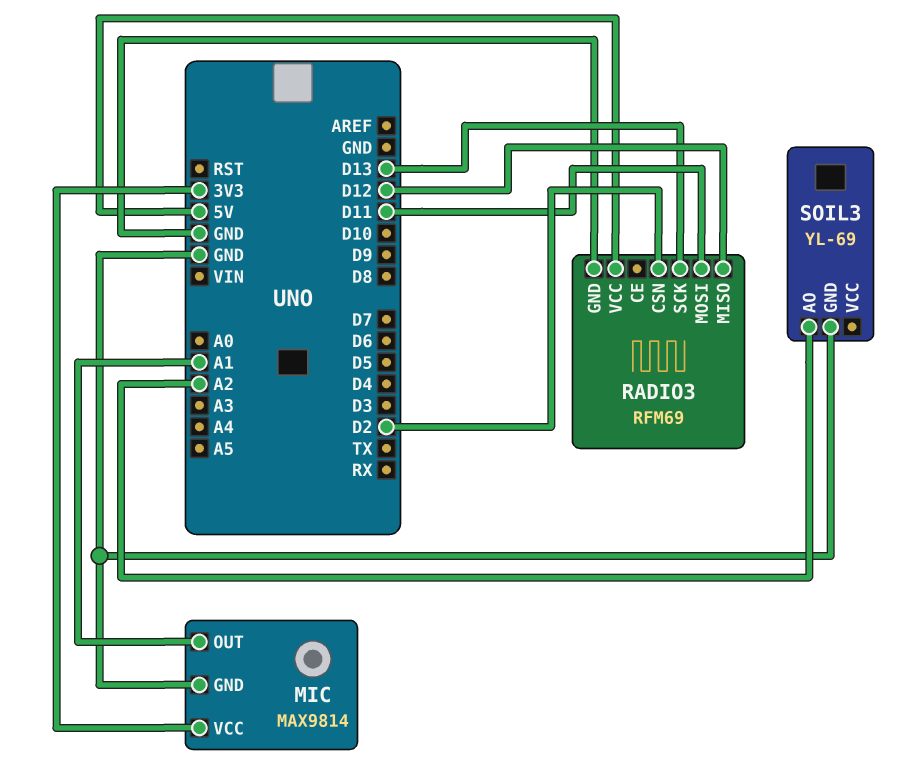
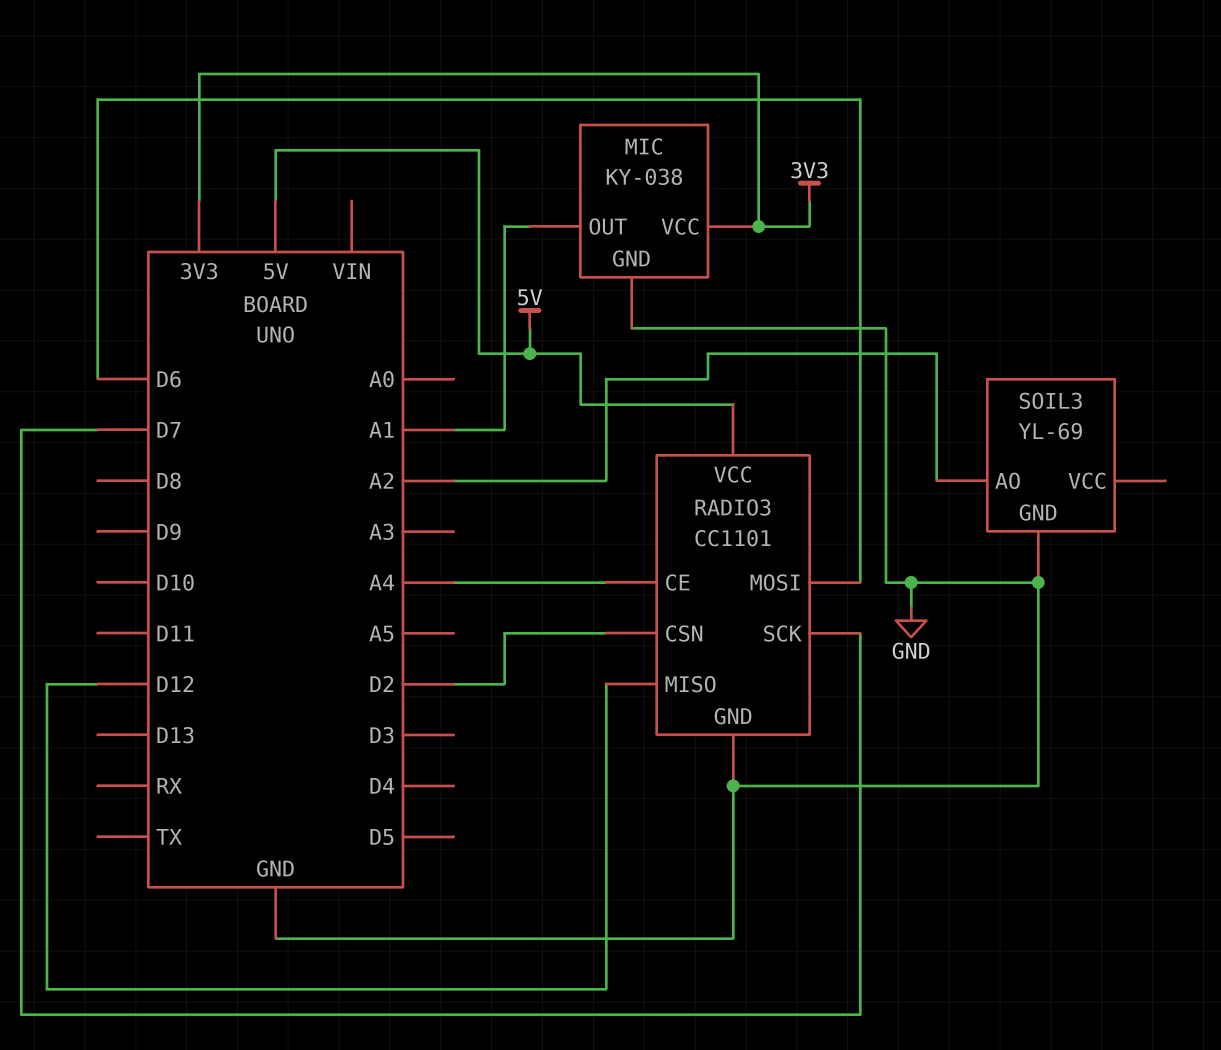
MIC: MAX9814 -> KY-038
RADIO3: RFM69 -> CC1101
RADIO3 pin CE: none -> A4
RADIO3 pin MOSI: D11 -> D6
RADIO3 pin SCK: D13 -> D7

